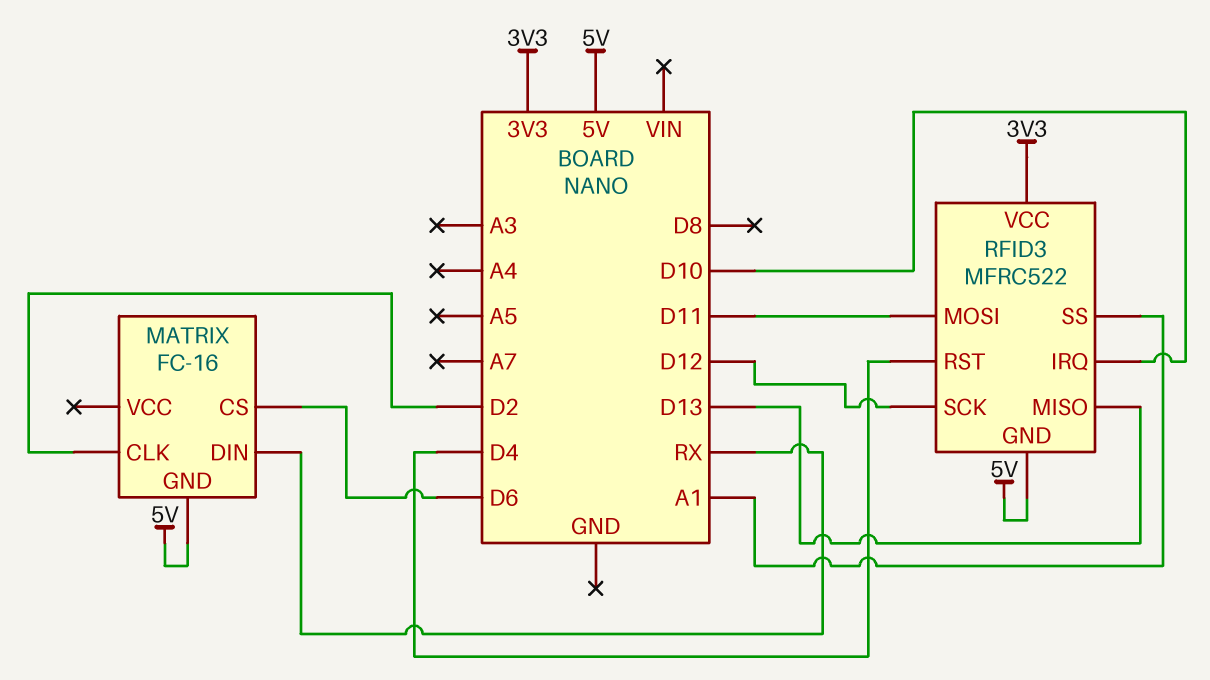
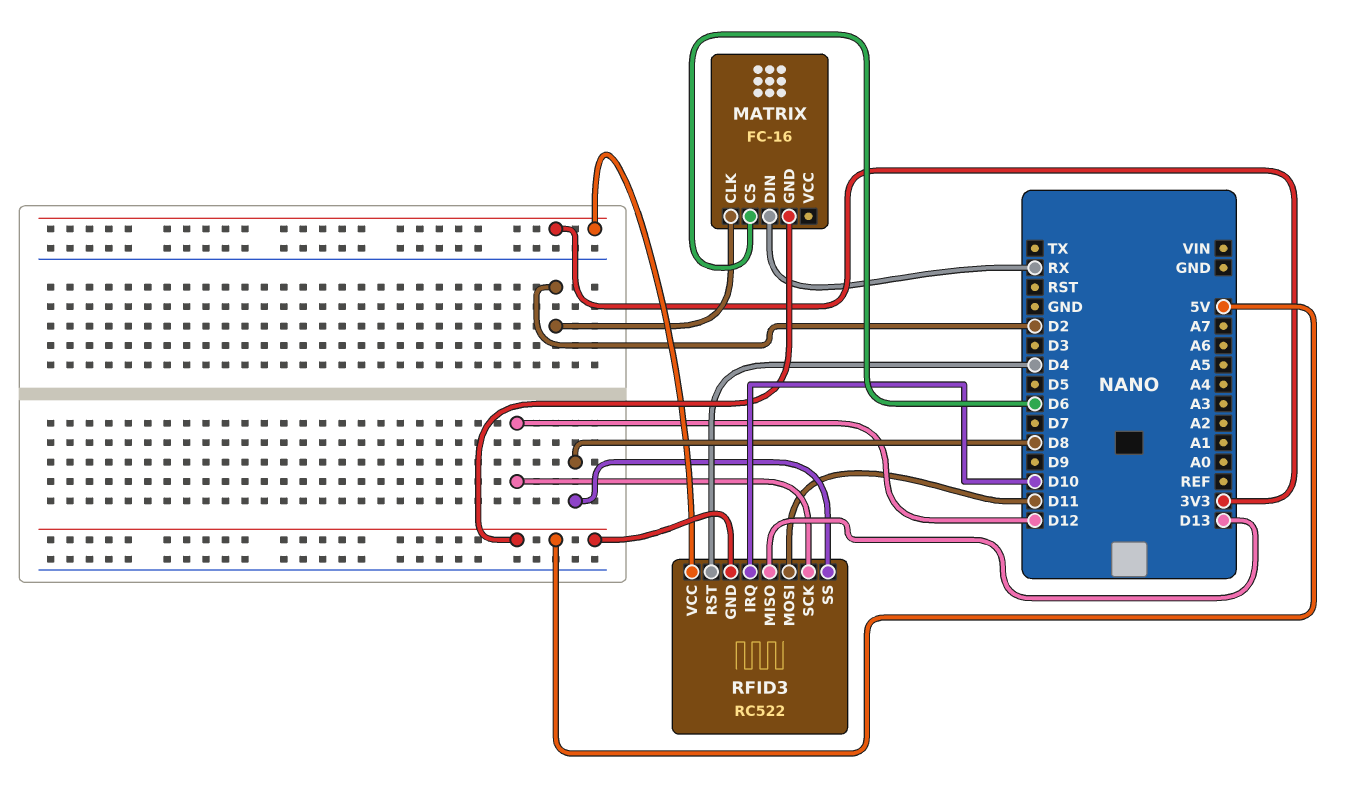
RFID3: MFRC522 -> RC522
RFID3 pin SS: A1 -> D8

